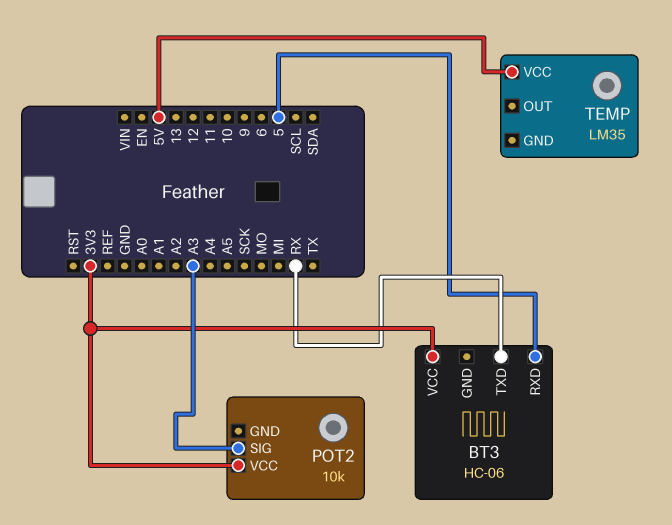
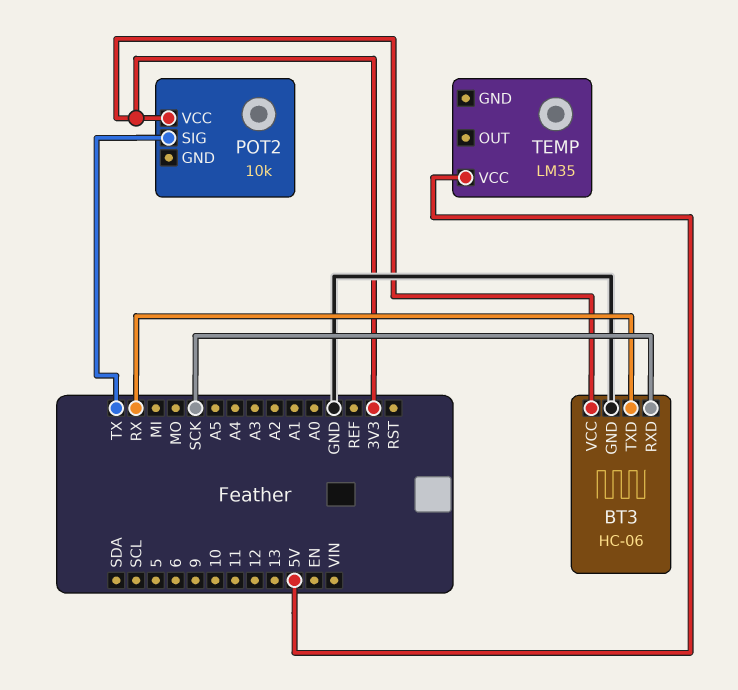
BT3 pin GND: none -> GND
BT3 pin RXD: 5 -> SCK
POT2 pin SIG: A3 -> TX

